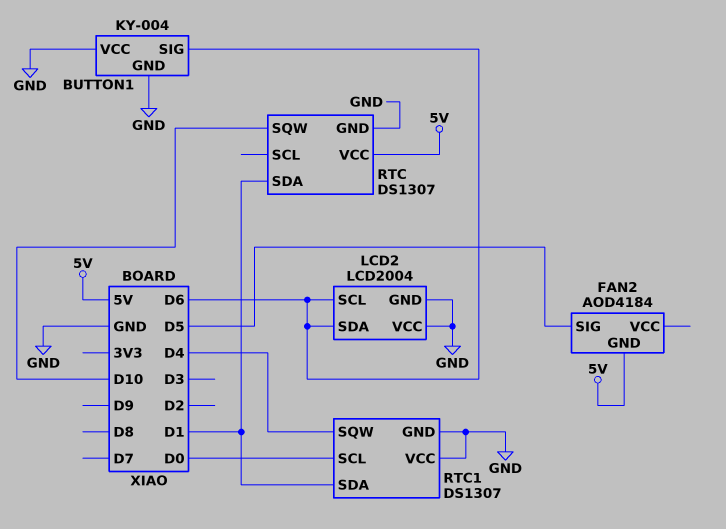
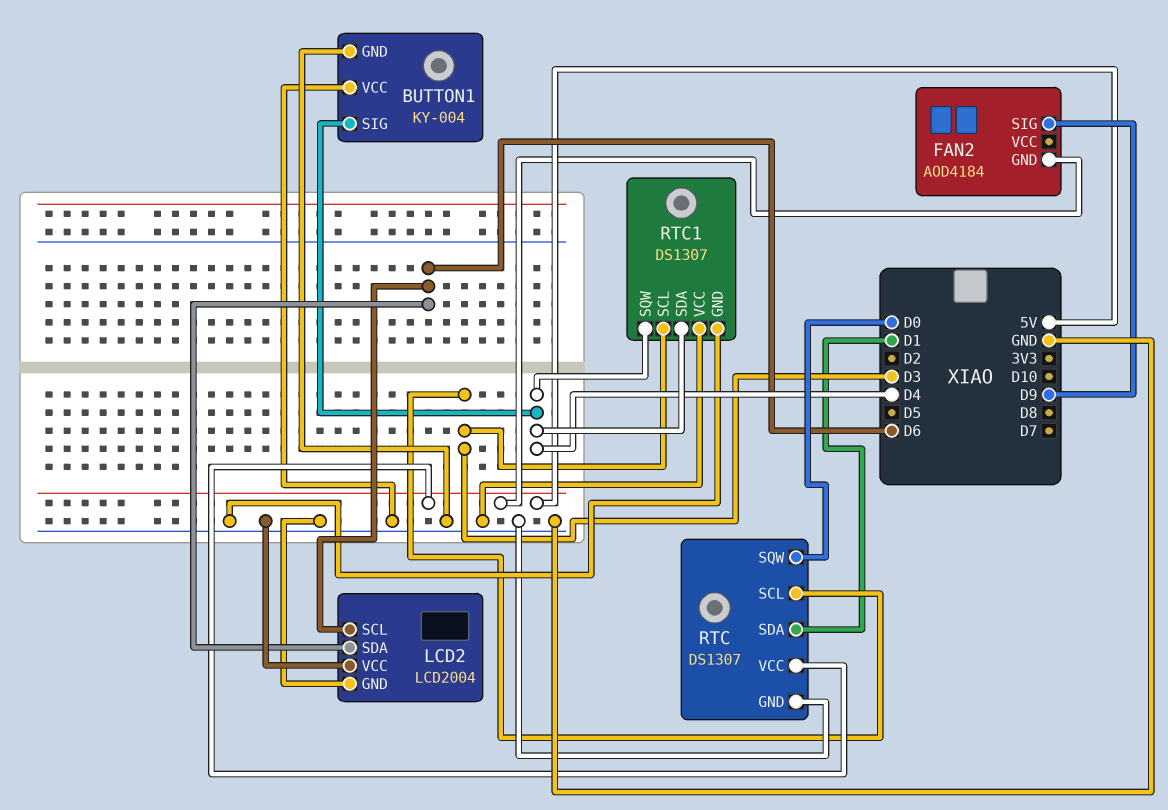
BUTTON1 pin SIG: D6 -> D4
FAN2 pin SIG: D5 -> D9
RTC pin SCL: none -> D3
RTC pin SQW: D10 -> D0
RTC1 pin SCL: D0 -> D3
RTC1 pin SDA: D1 -> D4

